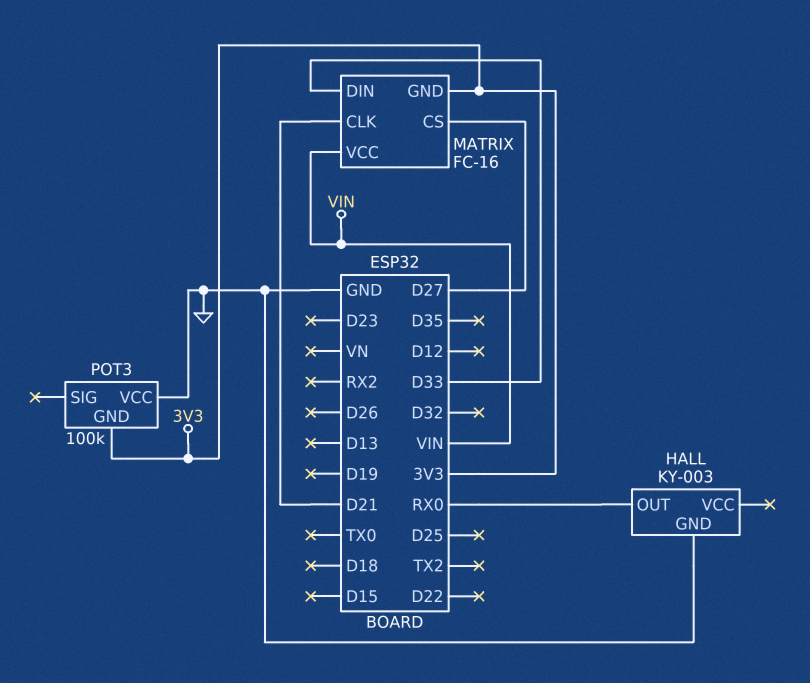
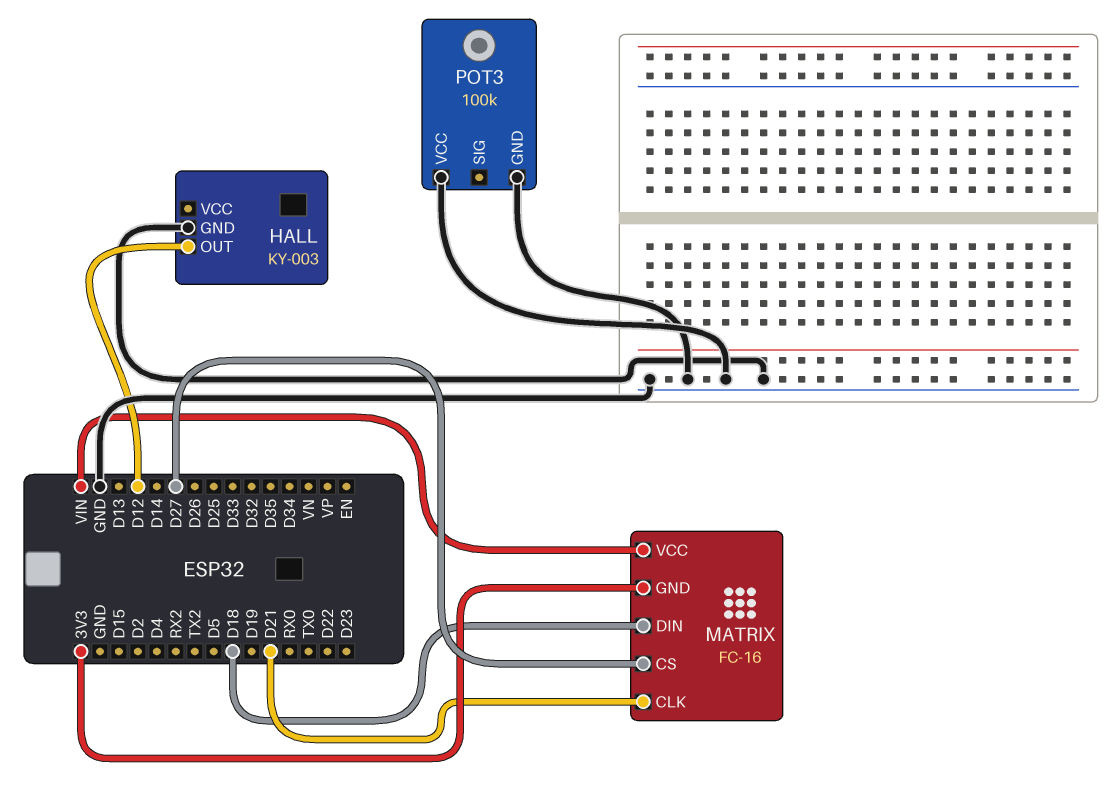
HALL pin OUT: RX0 -> D12
MATRIX pin DIN: D33 -> D18
POT3 pin GND: 3V3 -> GND

